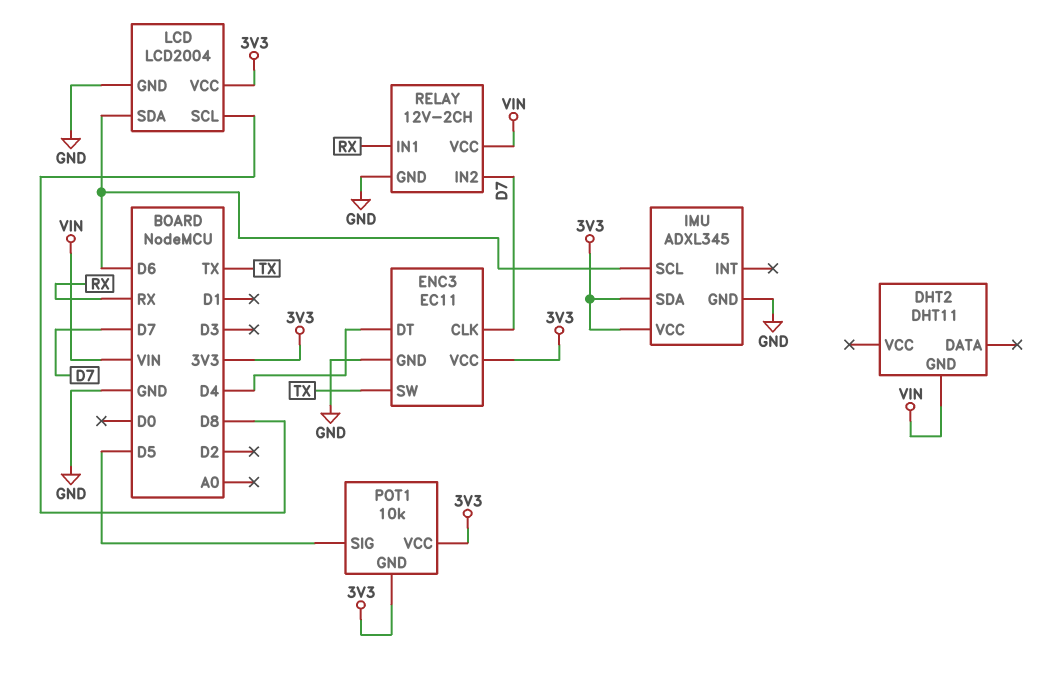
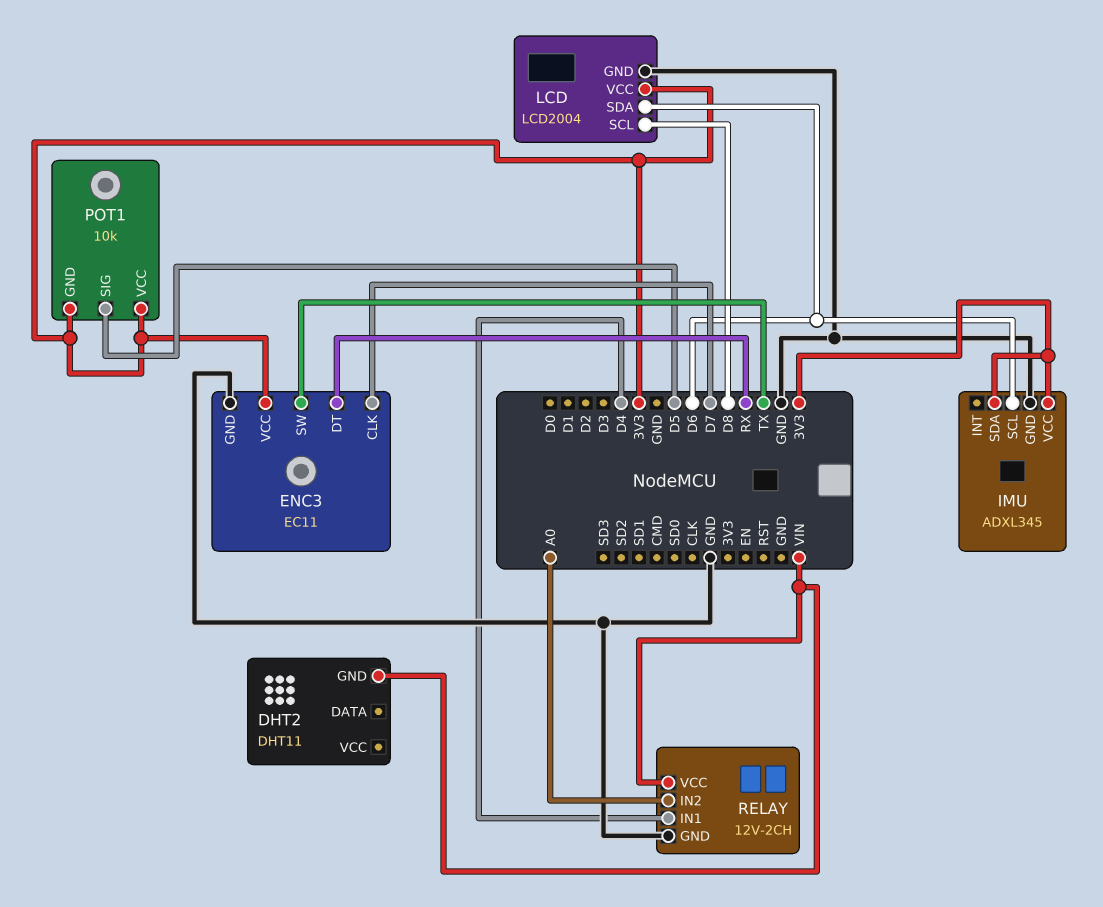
ENC3 pin DT: D4 -> RX
RELAY pin IN1: RX -> D4
RELAY pin IN2: D7 -> A0

